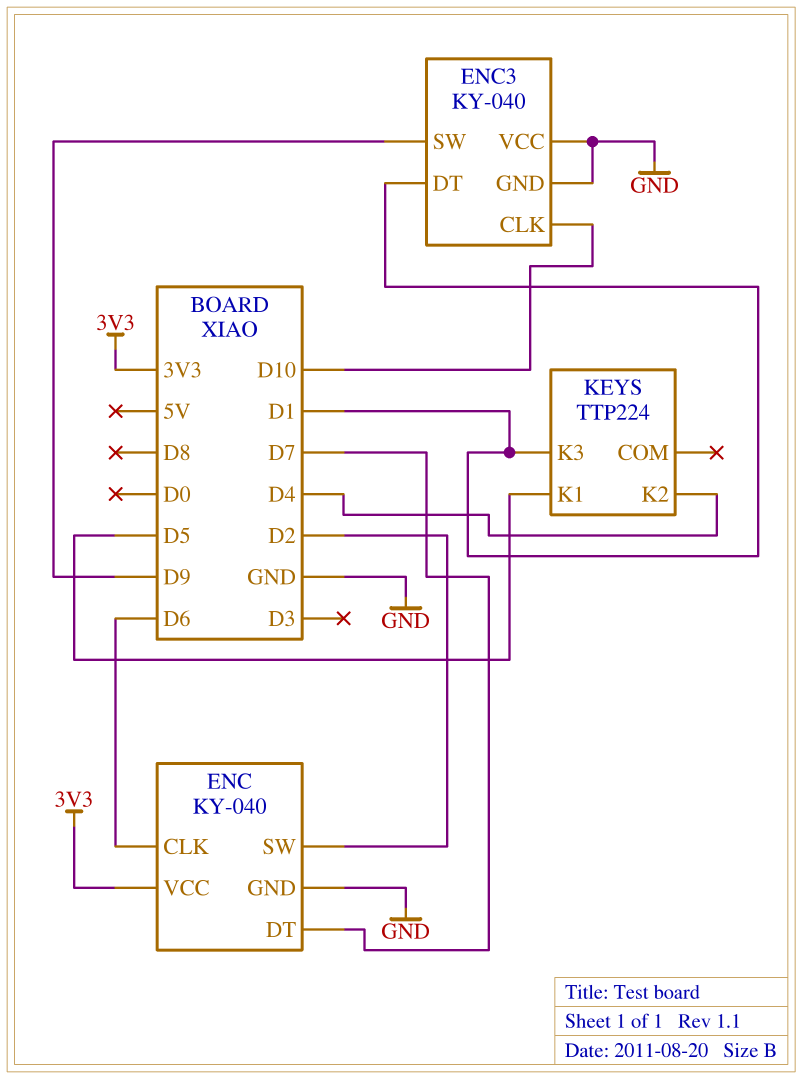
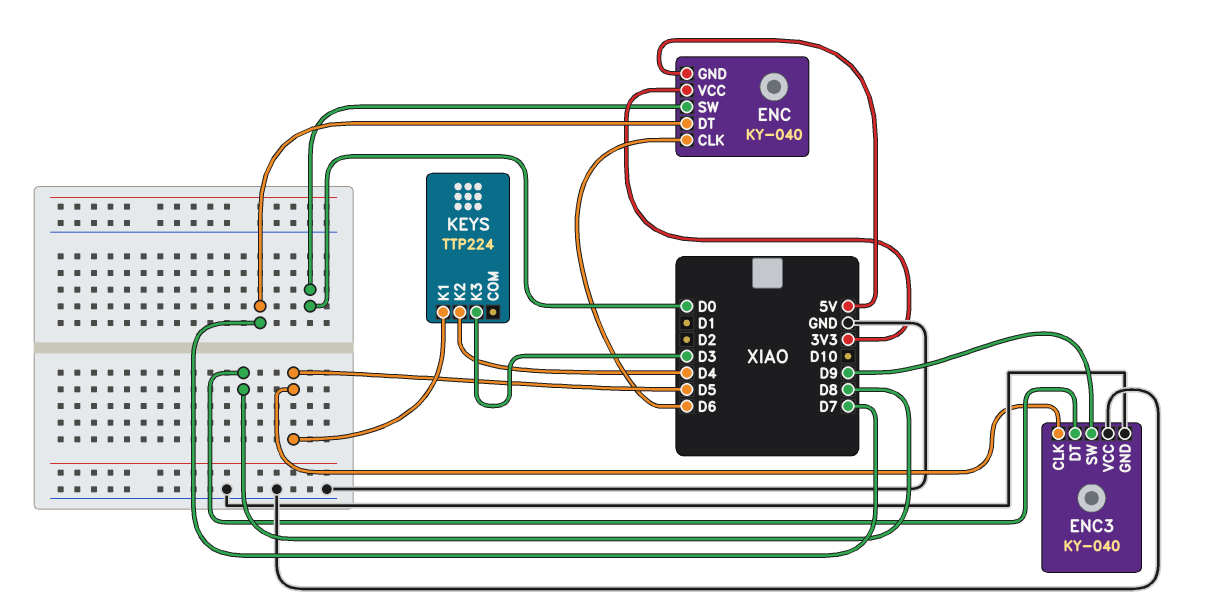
ENC pin GND: GND -> 5V
ENC pin SW: D2 -> D0
ENC3 pin CLK: D10 -> D5
ENC3 pin DT: D1 -> D8
KEYS pin K3: D1 -> D3

